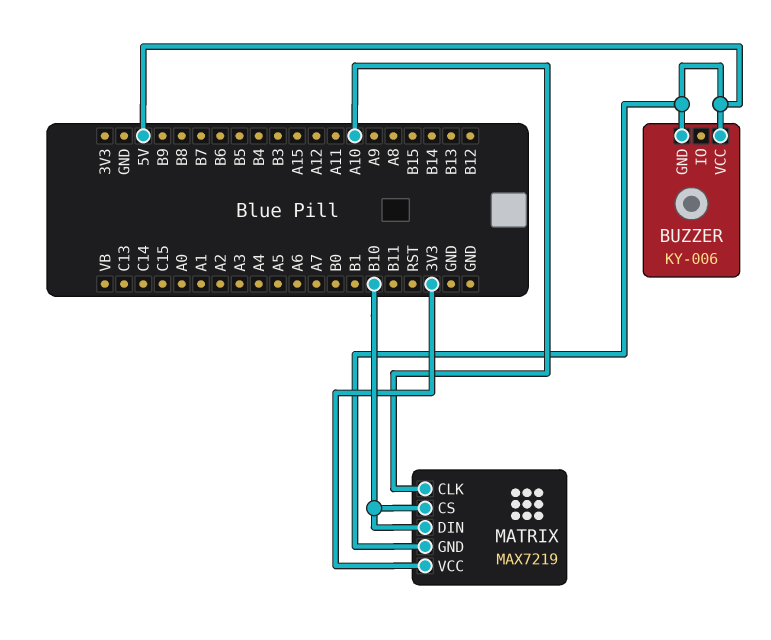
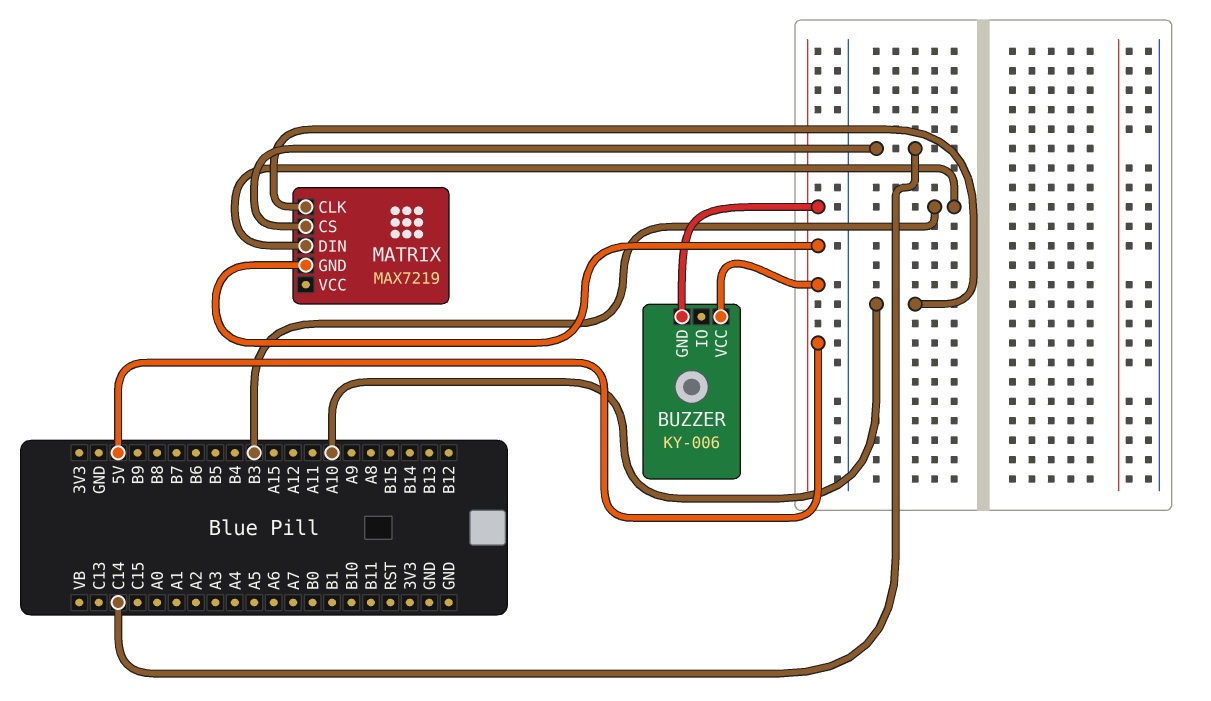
MATRIX pin CS: B10 -> C14
MATRIX pin DIN: B10 -> B3
MATRIX pin VCC: 3V3 -> none

